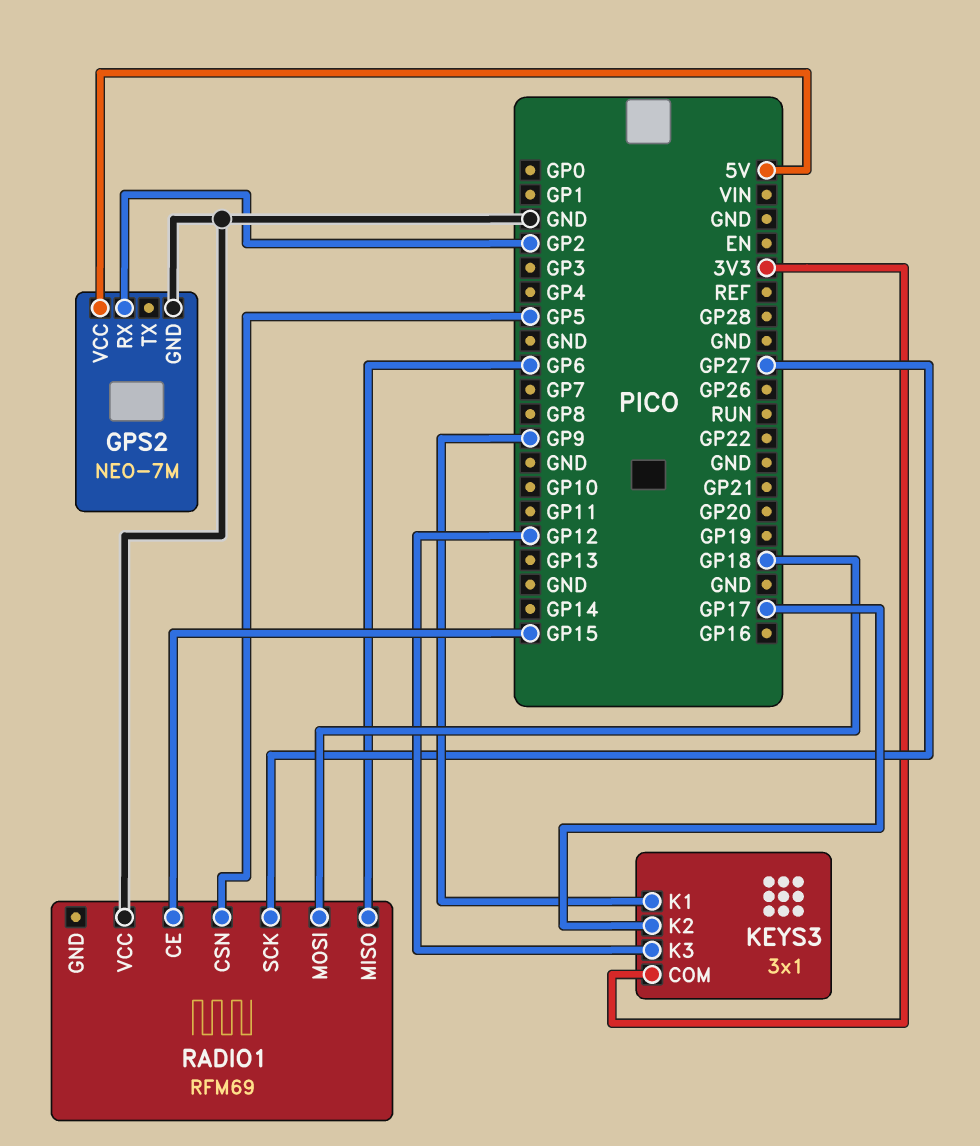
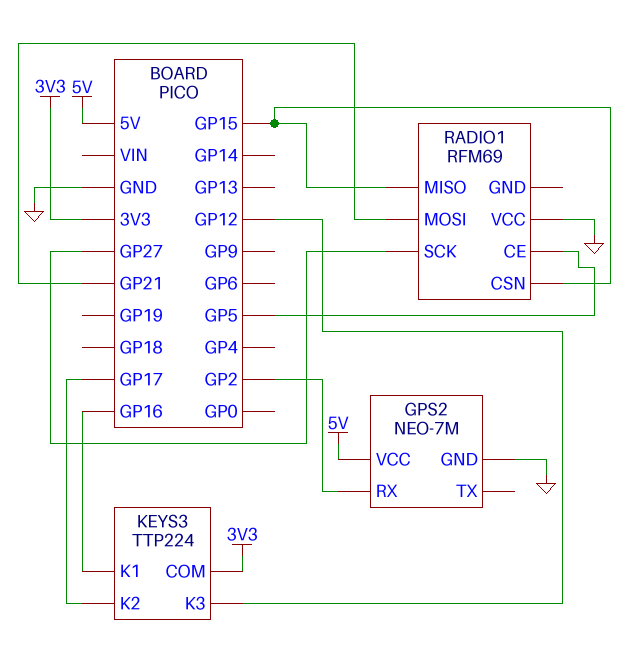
KEYS3: 3x1 -> TTP224
KEYS3 pin K1: GP9 -> GP16
RADIO1 pin CE: GP15 -> GP5
RADIO1 pin CSN: GP5 -> GP15
RADIO1 pin MISO: GP6 -> GP15
RADIO1 pin MOSI: GP18 -> GP21

